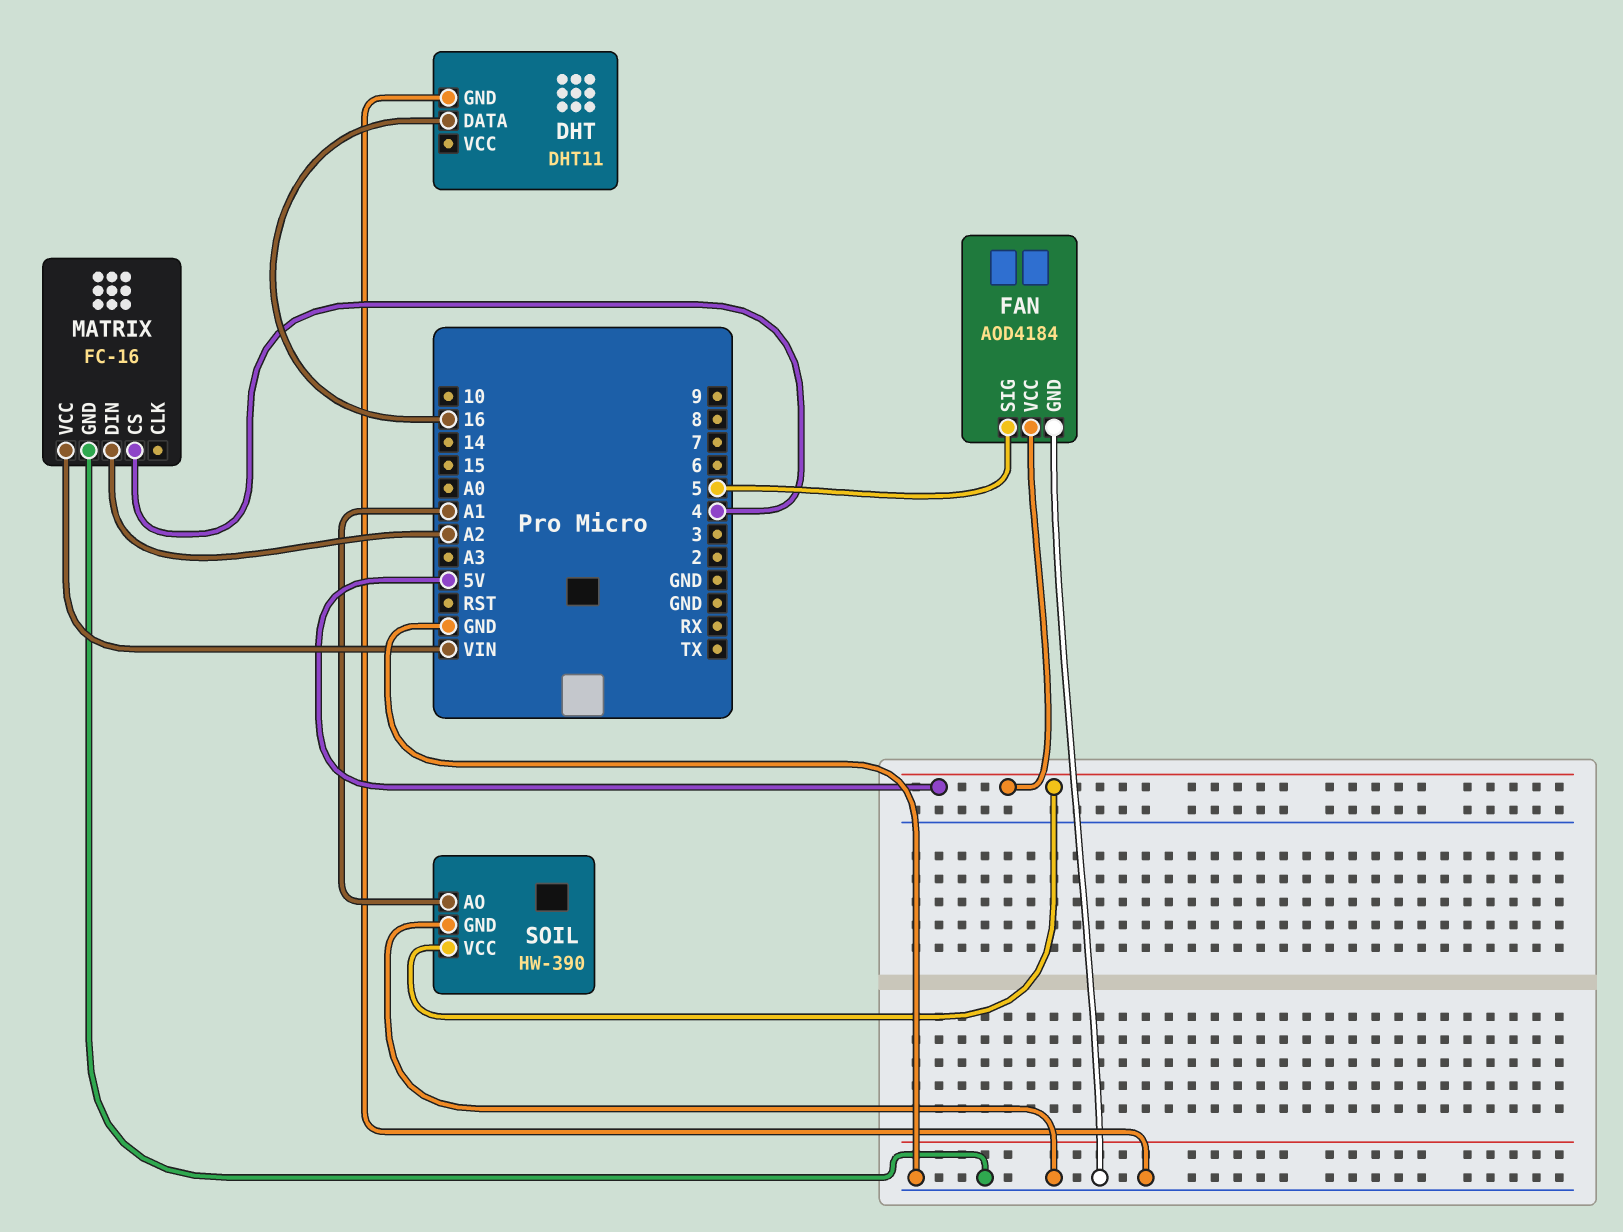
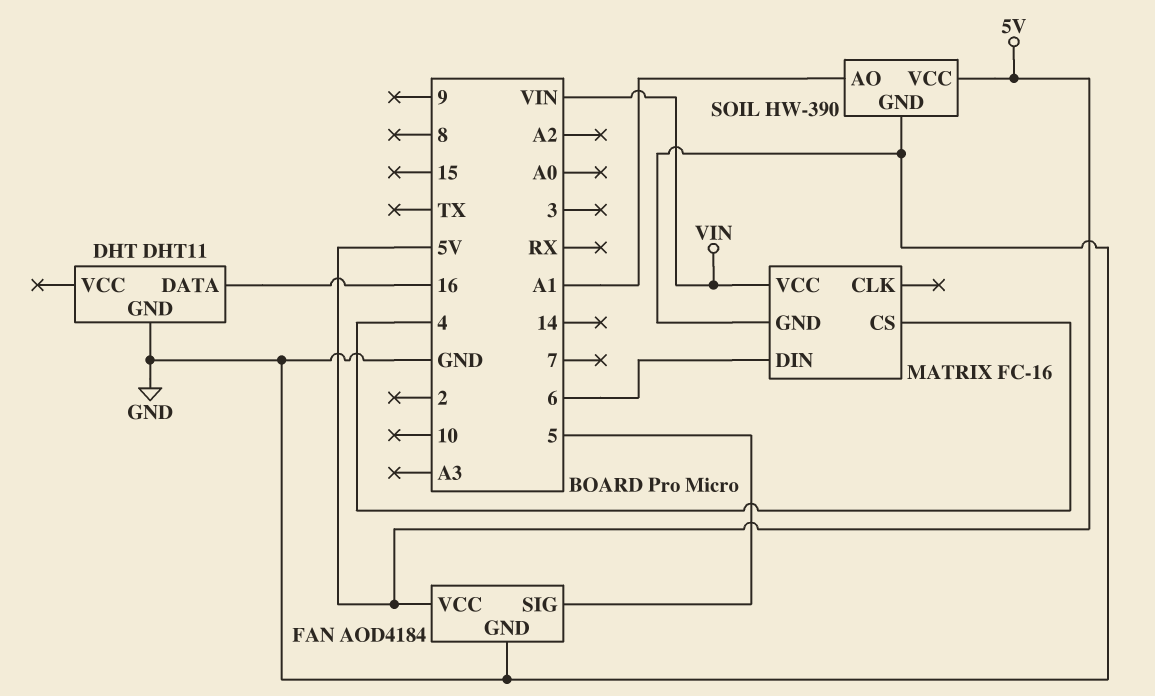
MATRIX pin DIN: A2 -> 6

